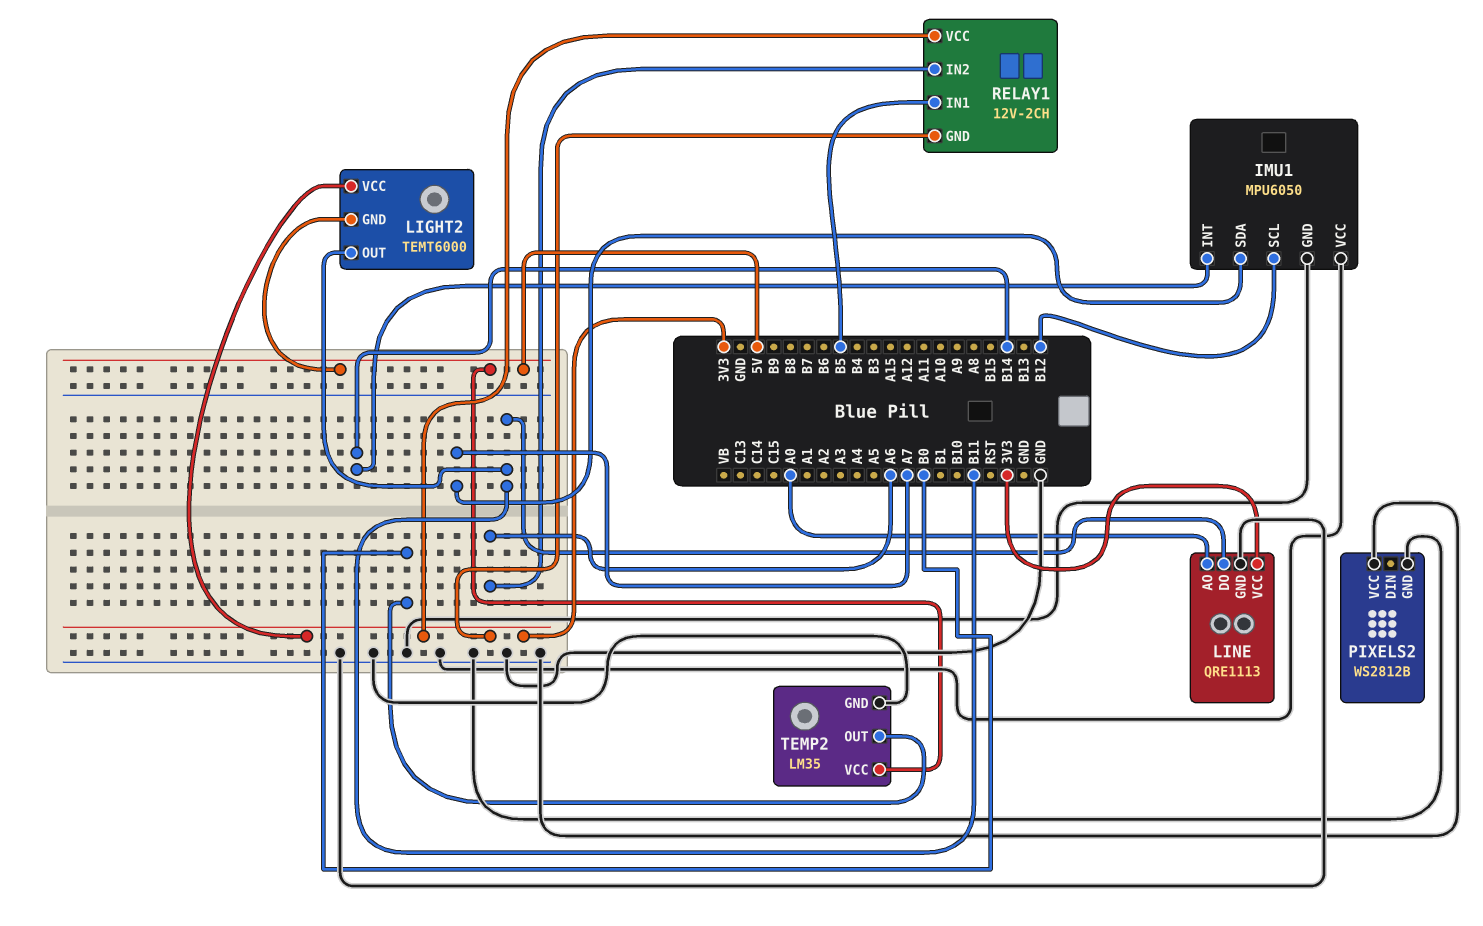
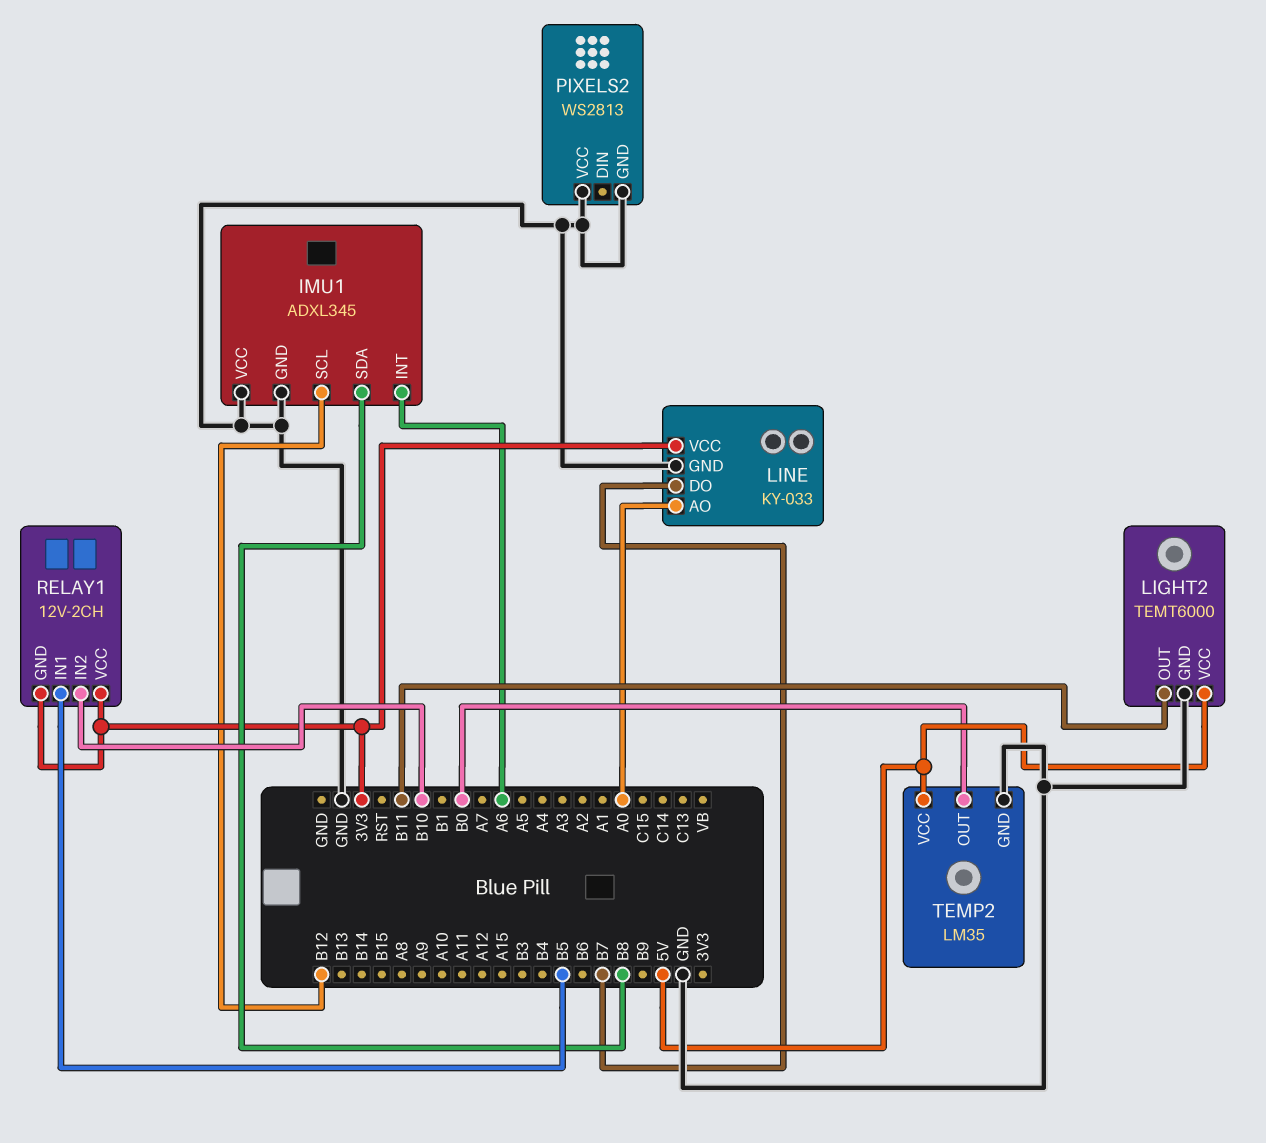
IMU1: MPU6050 -> ADXL345
IMU1 pin INT: B14 -> A6
IMU1 pin SDA: A7 -> B8
LIGHT2 pin GND: 5V -> GND
LIGHT2 pin VCC: 3V3 -> 5V
LINE: QRE1113 -> KY-033
LINE pin DO: B11 -> B7
PIXELS2: WS2812B -> WS2813
RELAY1 pin IN2: A6 -> B10

